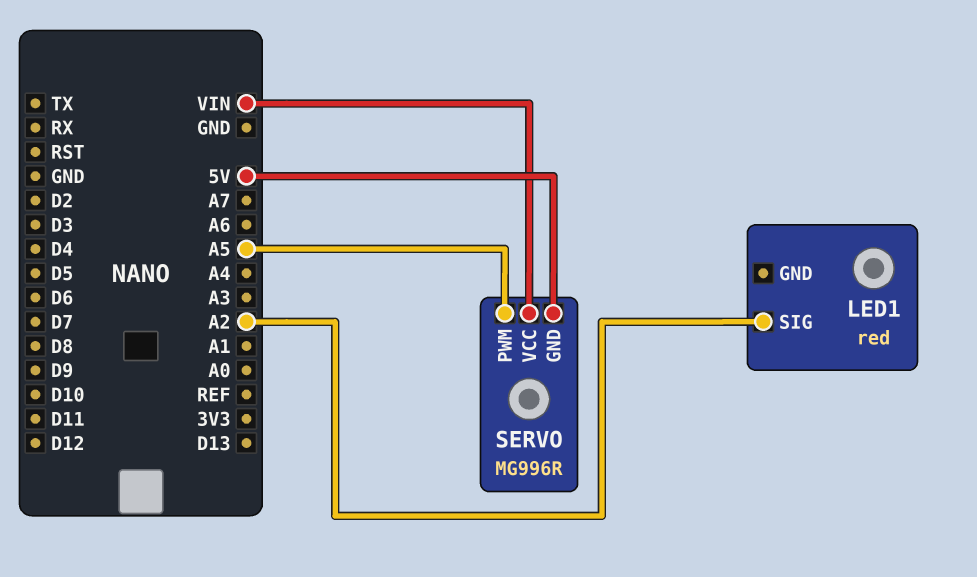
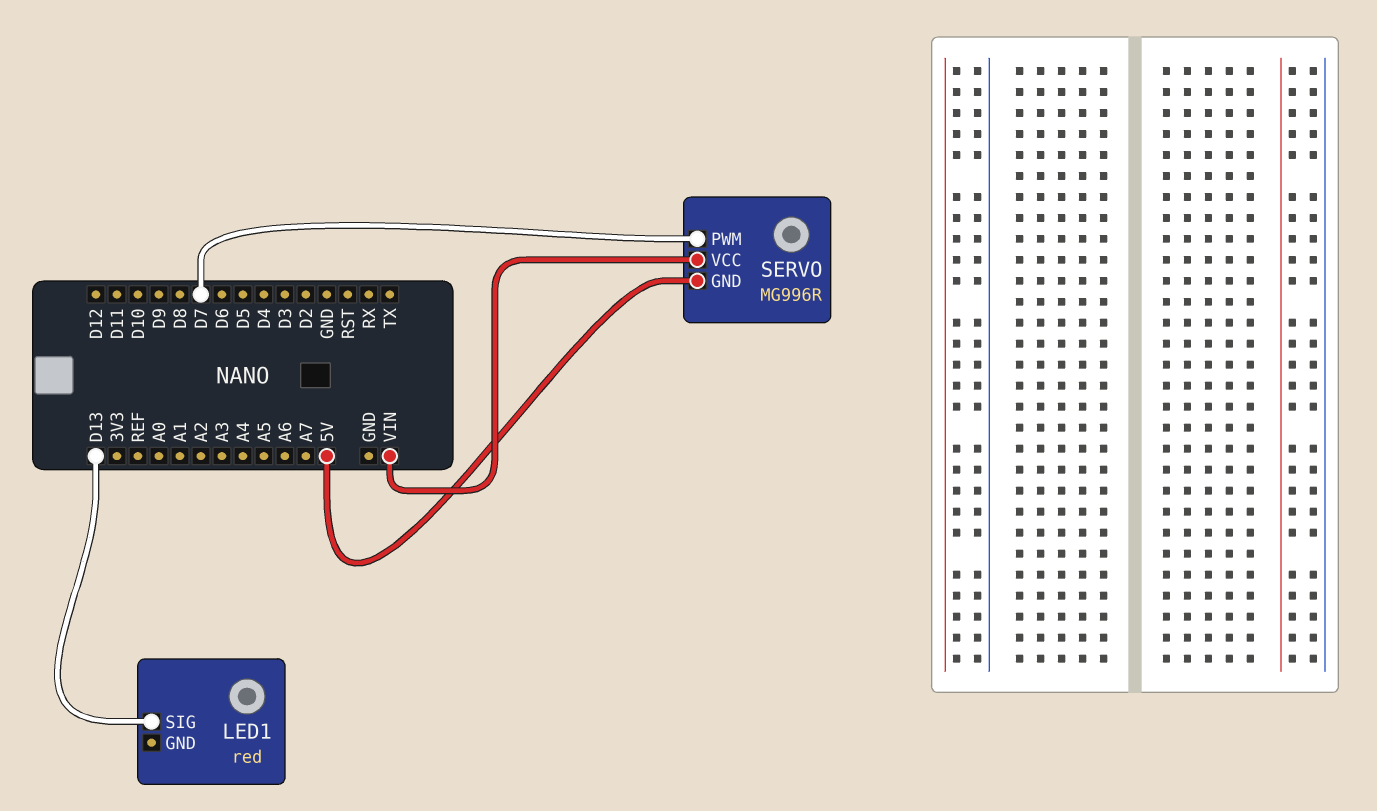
LED1 pin SIG: A2 -> D13
SERVO pin PWM: A5 -> D7

